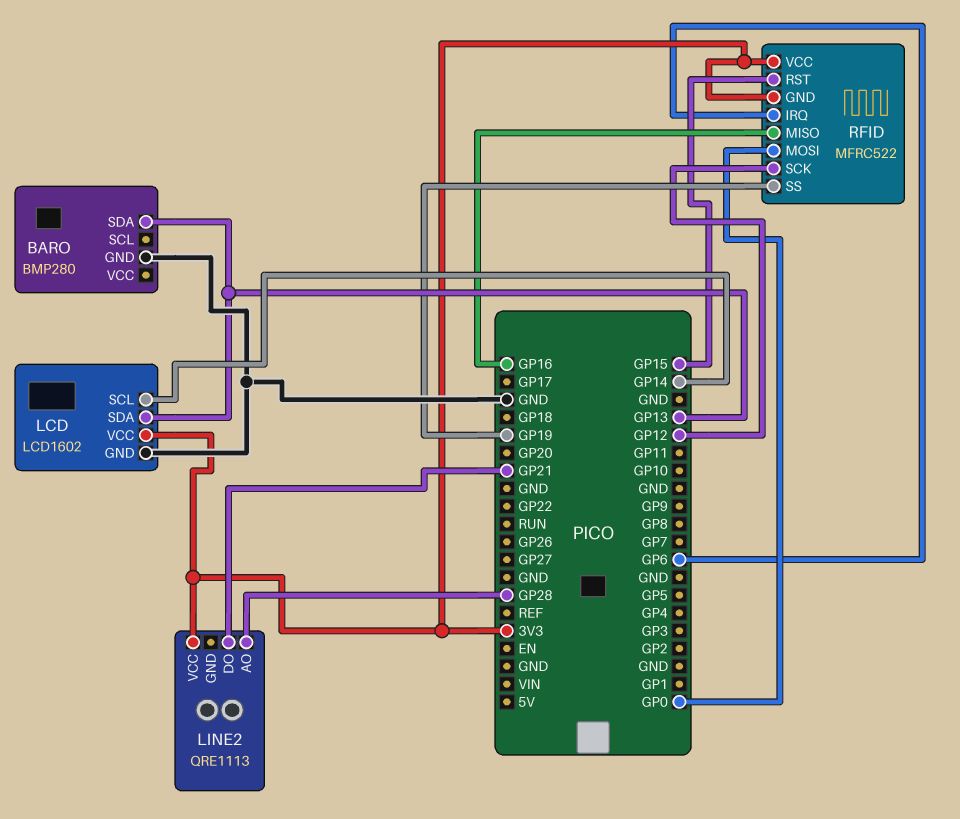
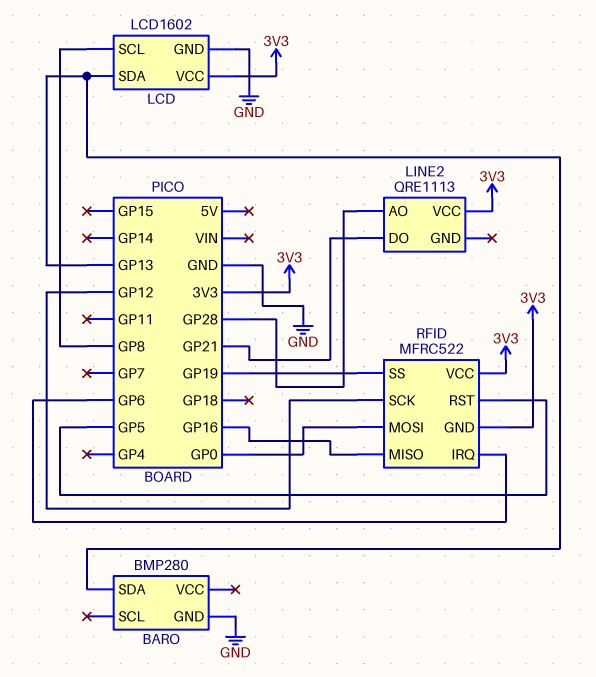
LCD pin SCL: GP14 -> GP8
RFID pin RST: GP15 -> GP5

